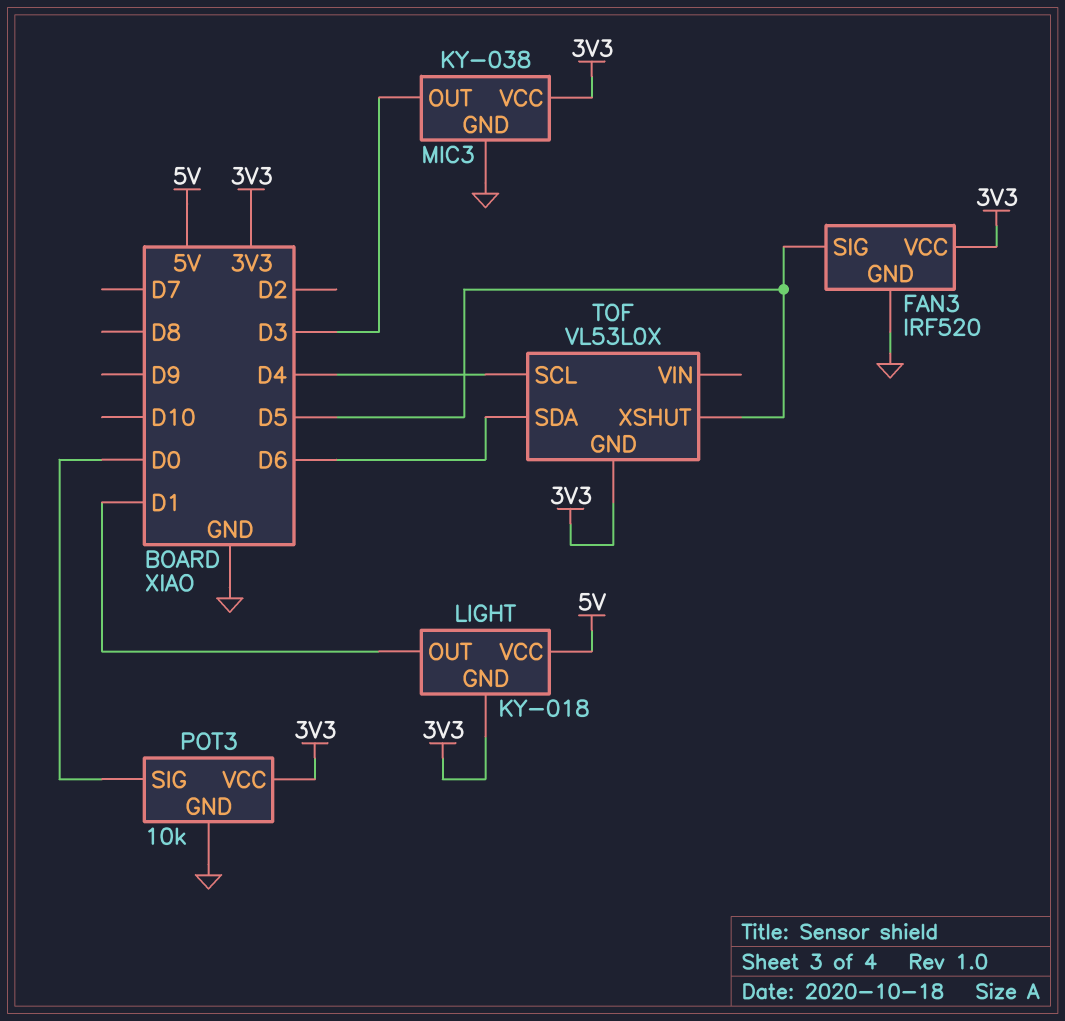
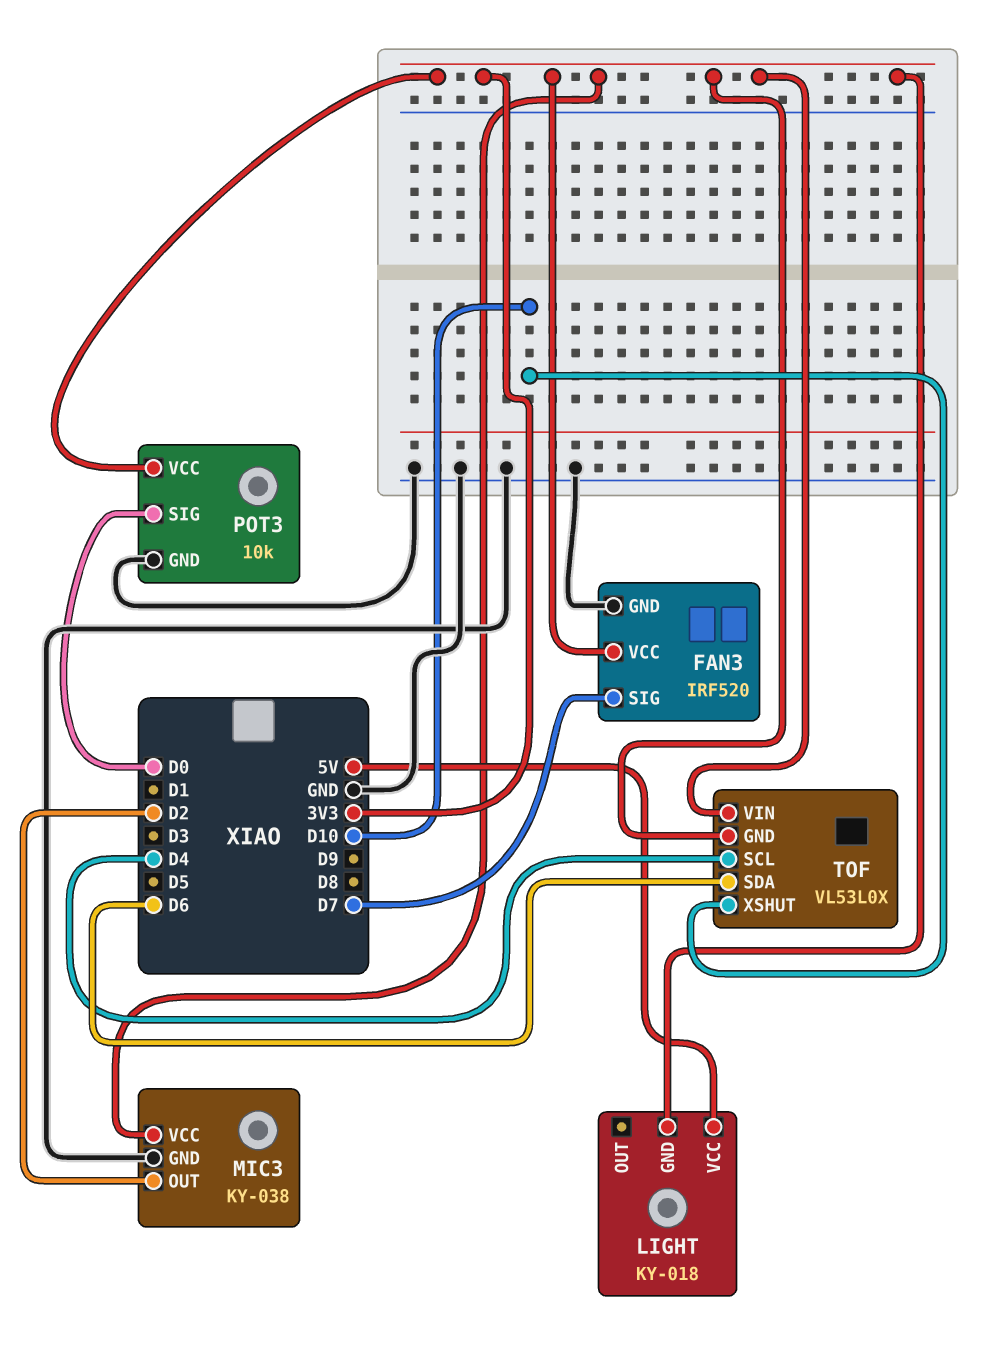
FAN3 pin SIG: D5 -> D7
LIGHT pin OUT: D1 -> none
MIC3 pin OUT: D3 -> D2
TOF pin VIN: none -> 3V3
TOF pin XSHUT: D5 -> D10

